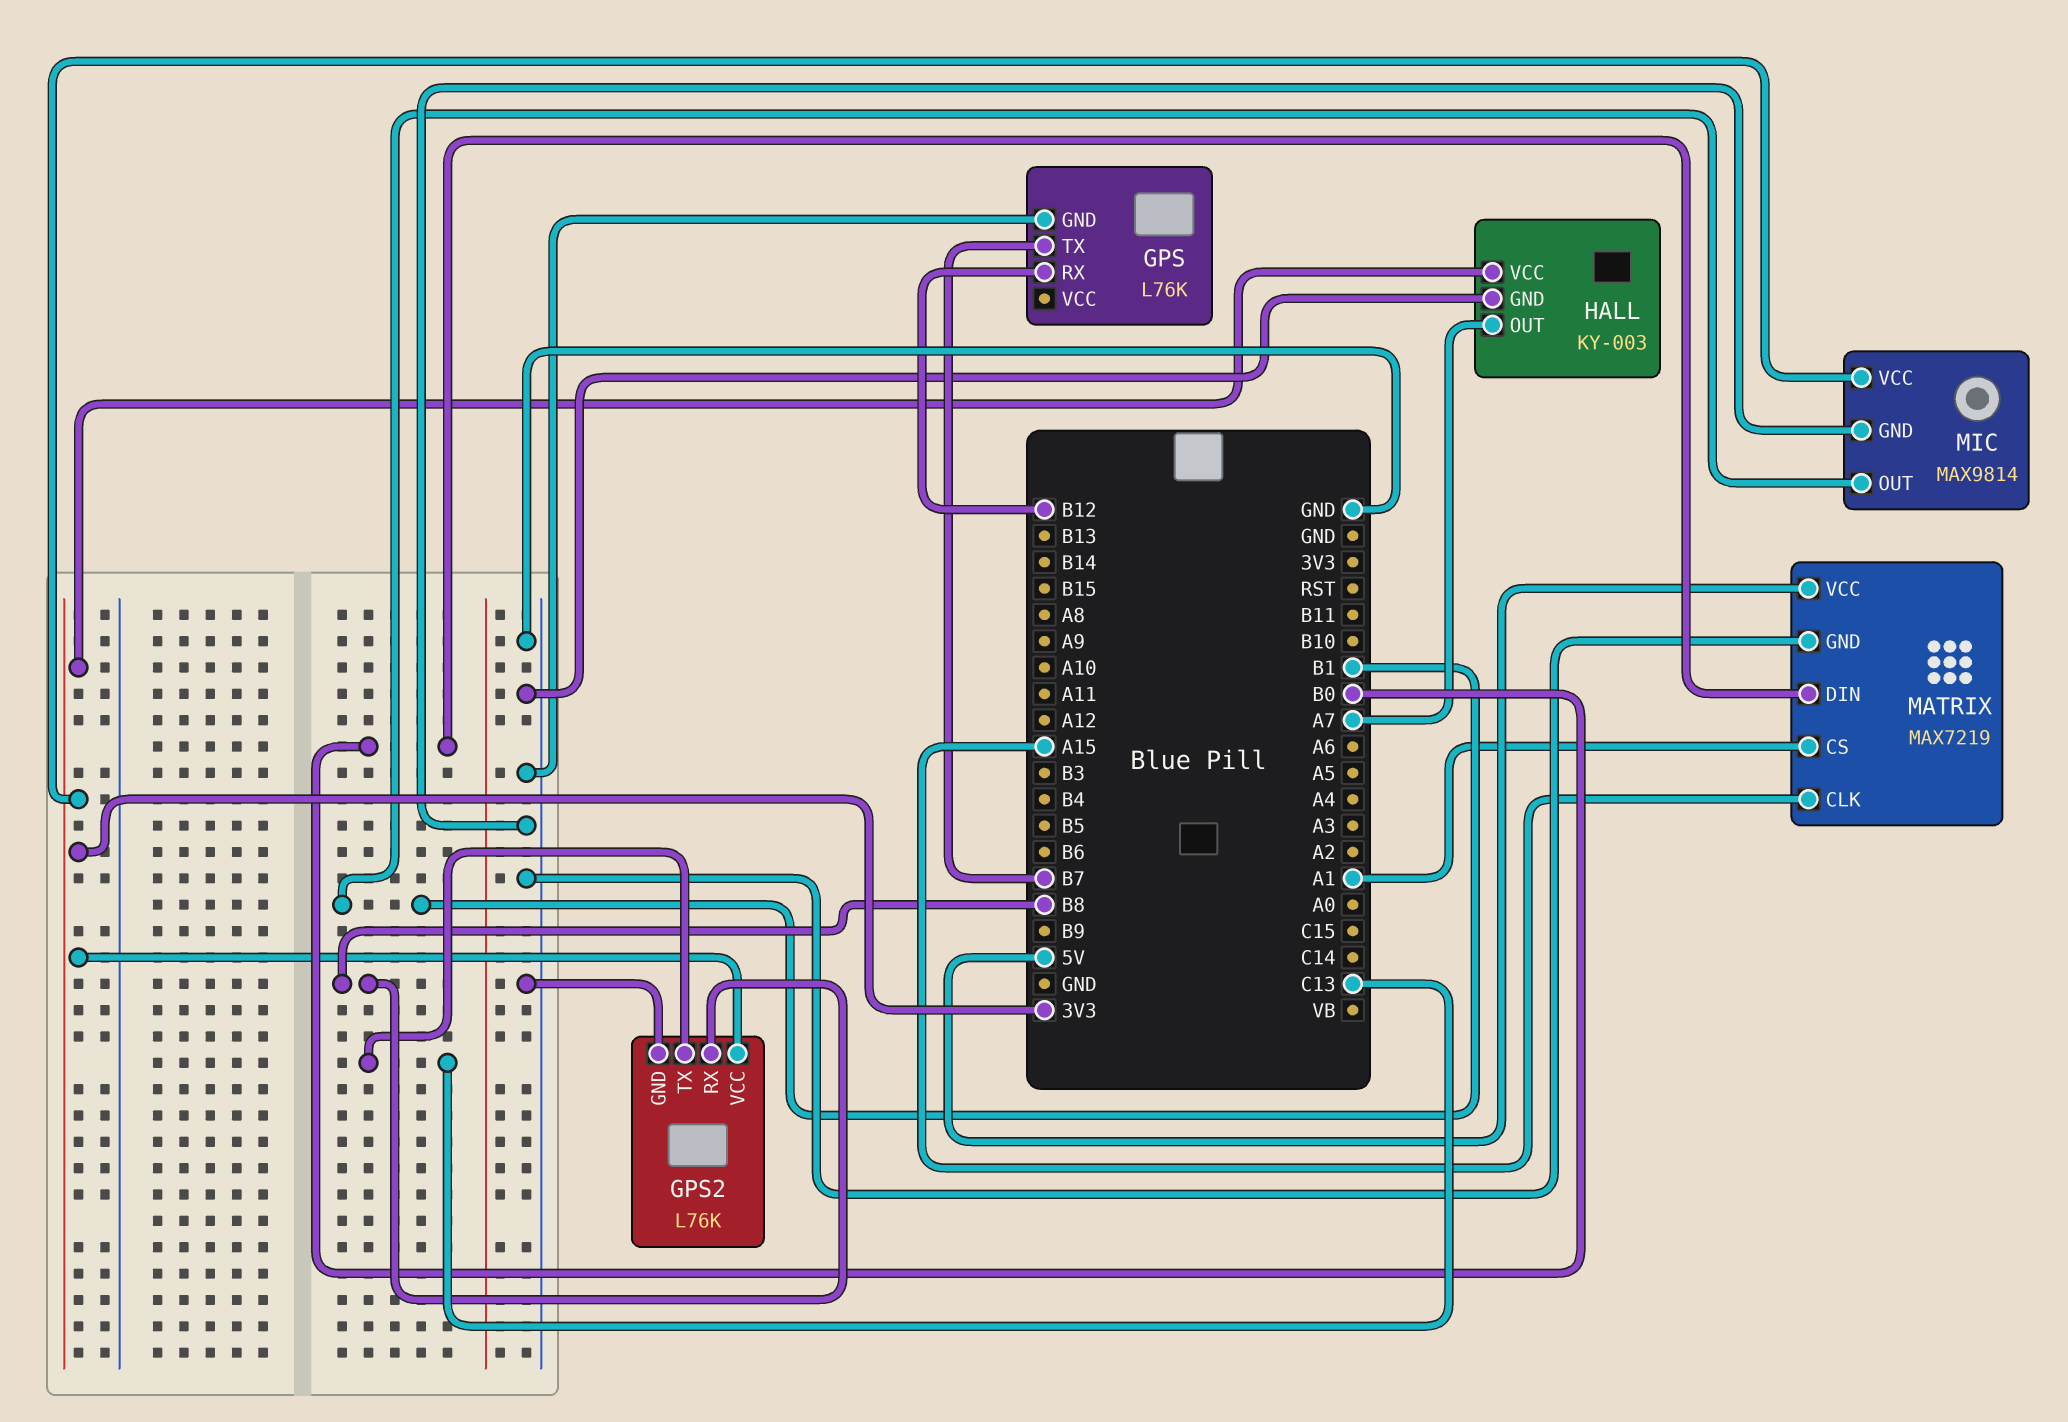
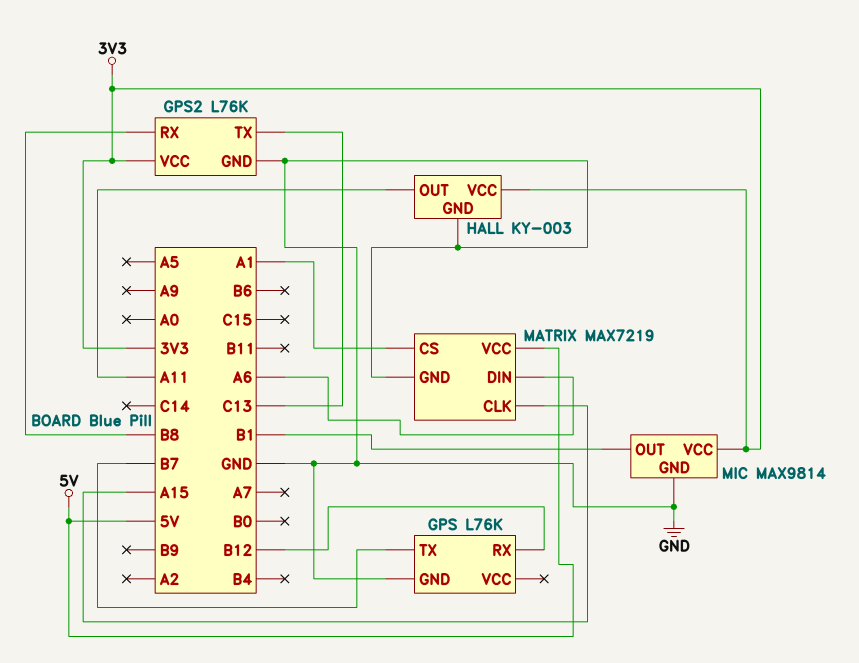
HALL pin OUT: A7 -> A11
MATRIX pin DIN: B0 -> A6

